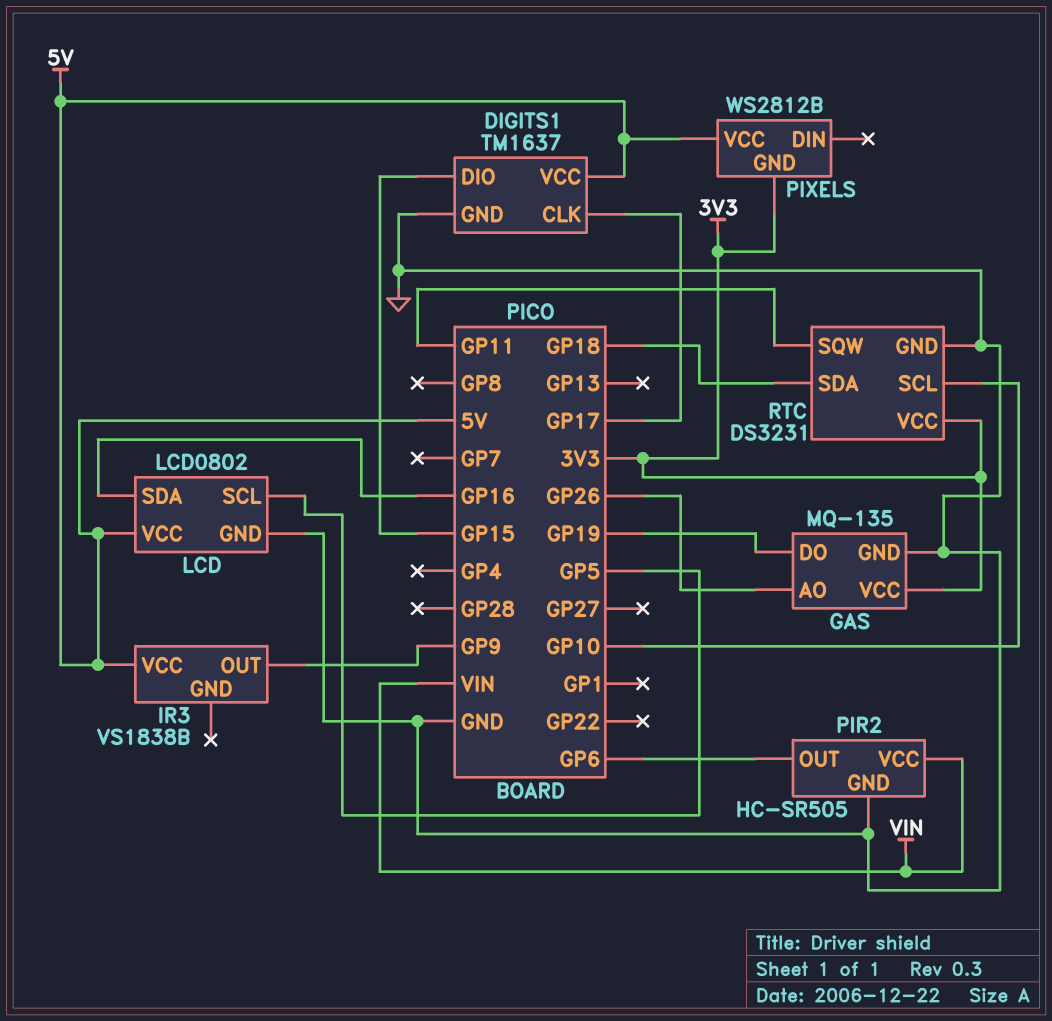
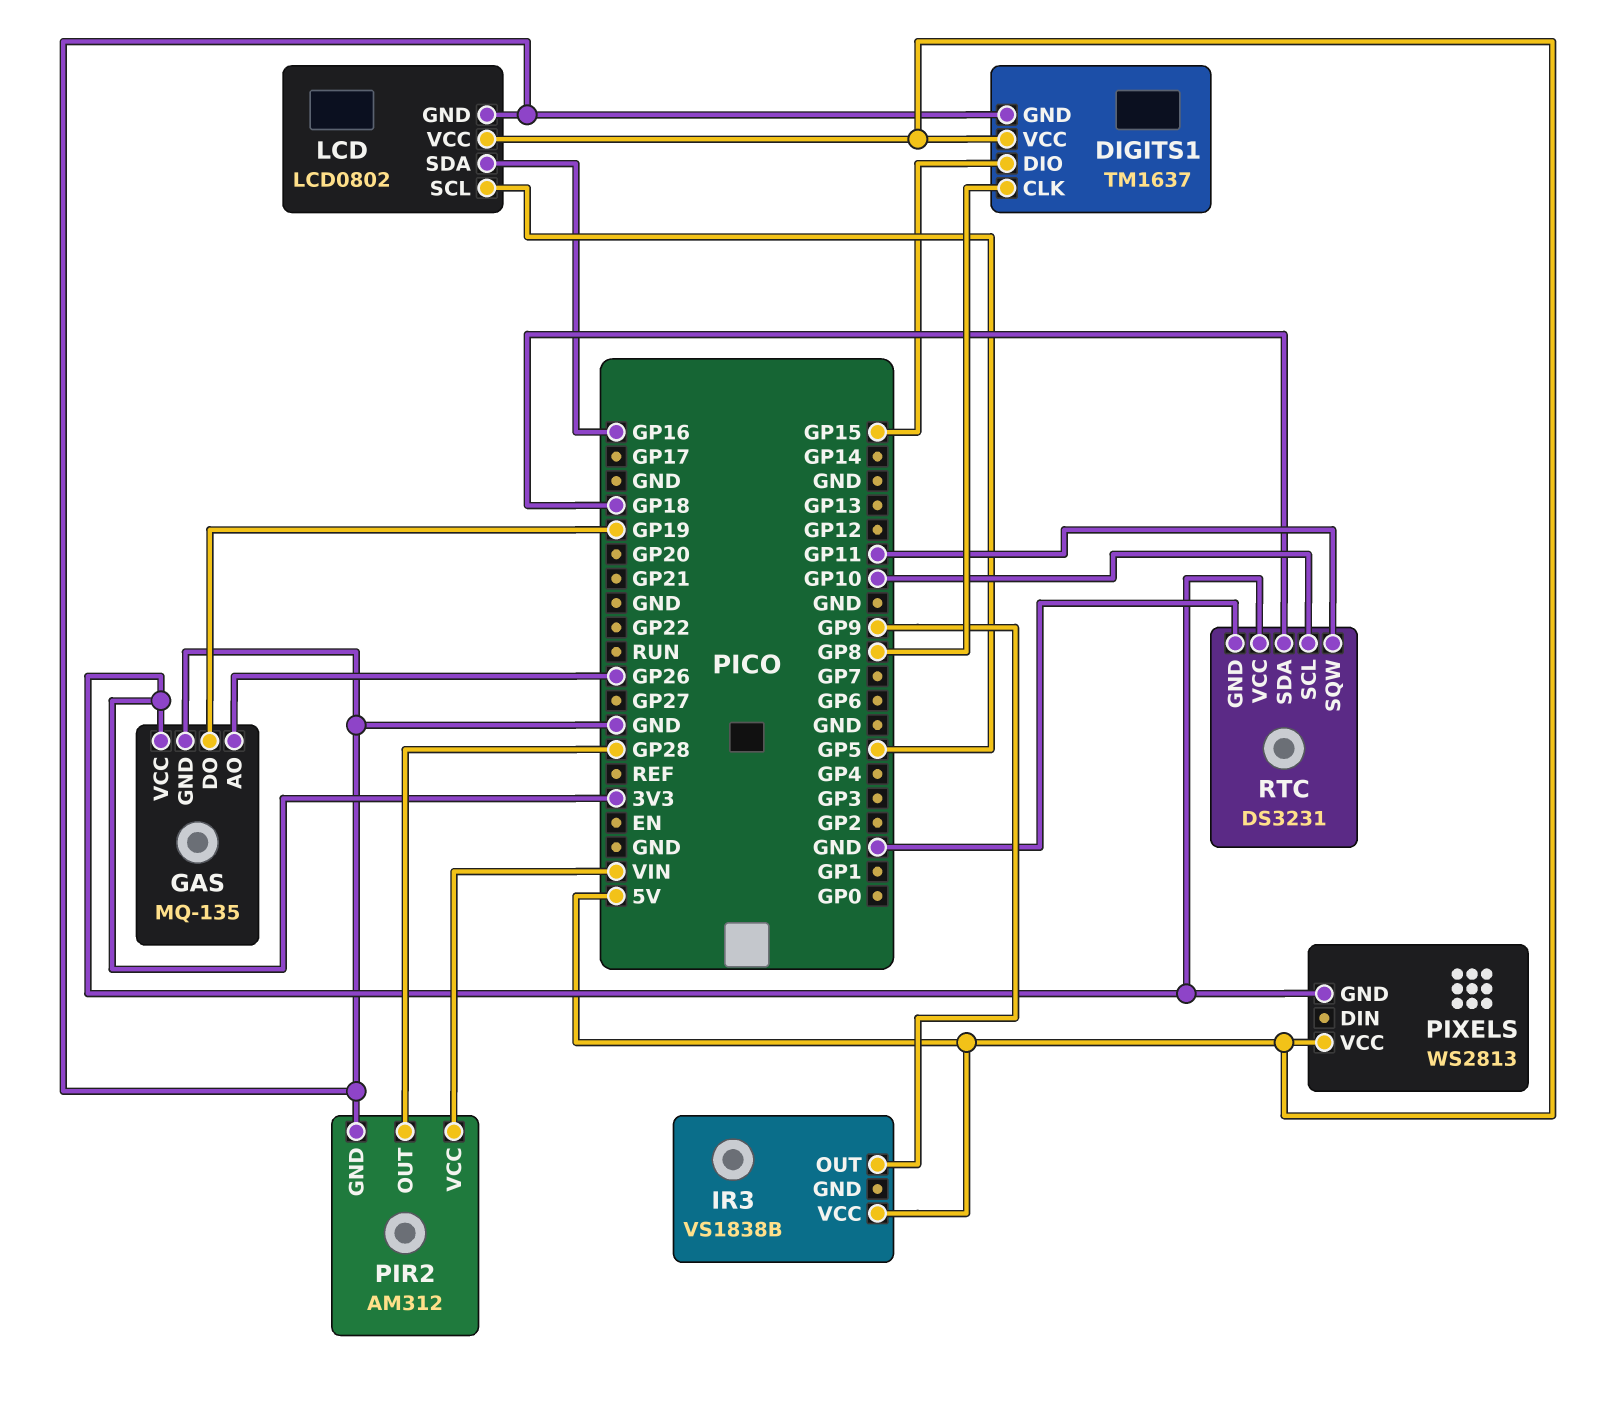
DIGITS1 pin CLK: GP17 -> GP8
PIR2: HC-SR505 -> AM312
PIR2 pin OUT: GP6 -> GP28
PIXELS: WS2812B -> WS2813

